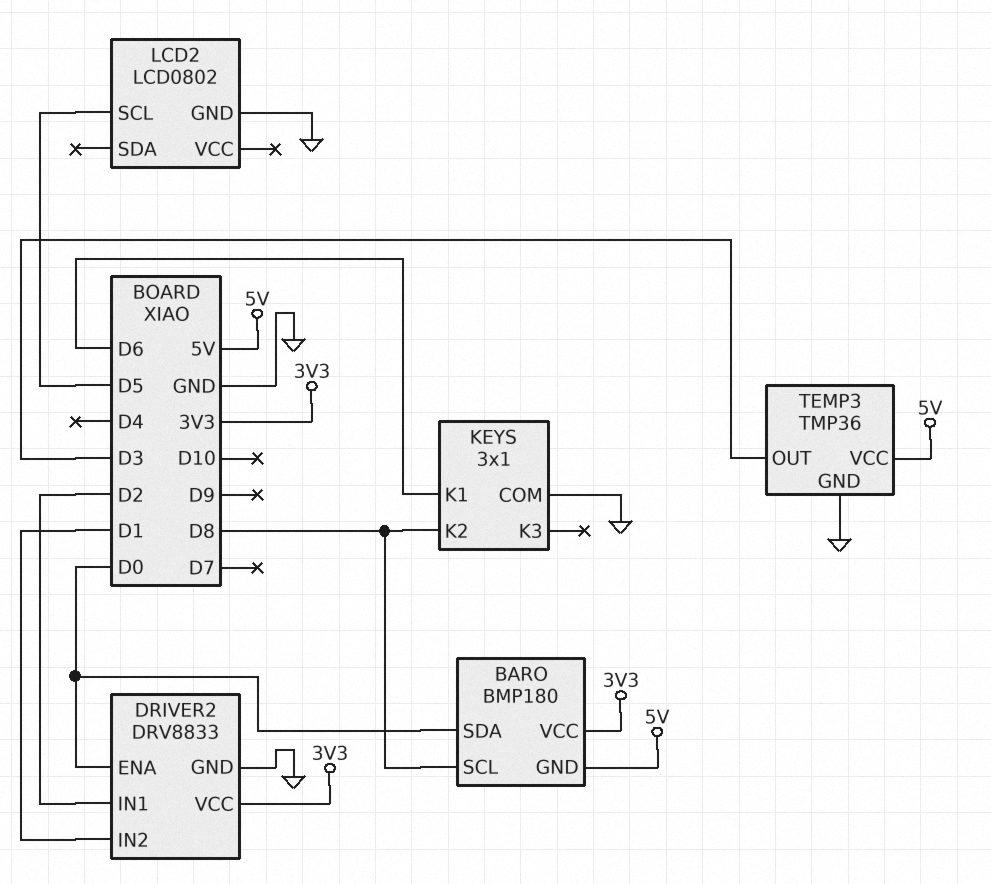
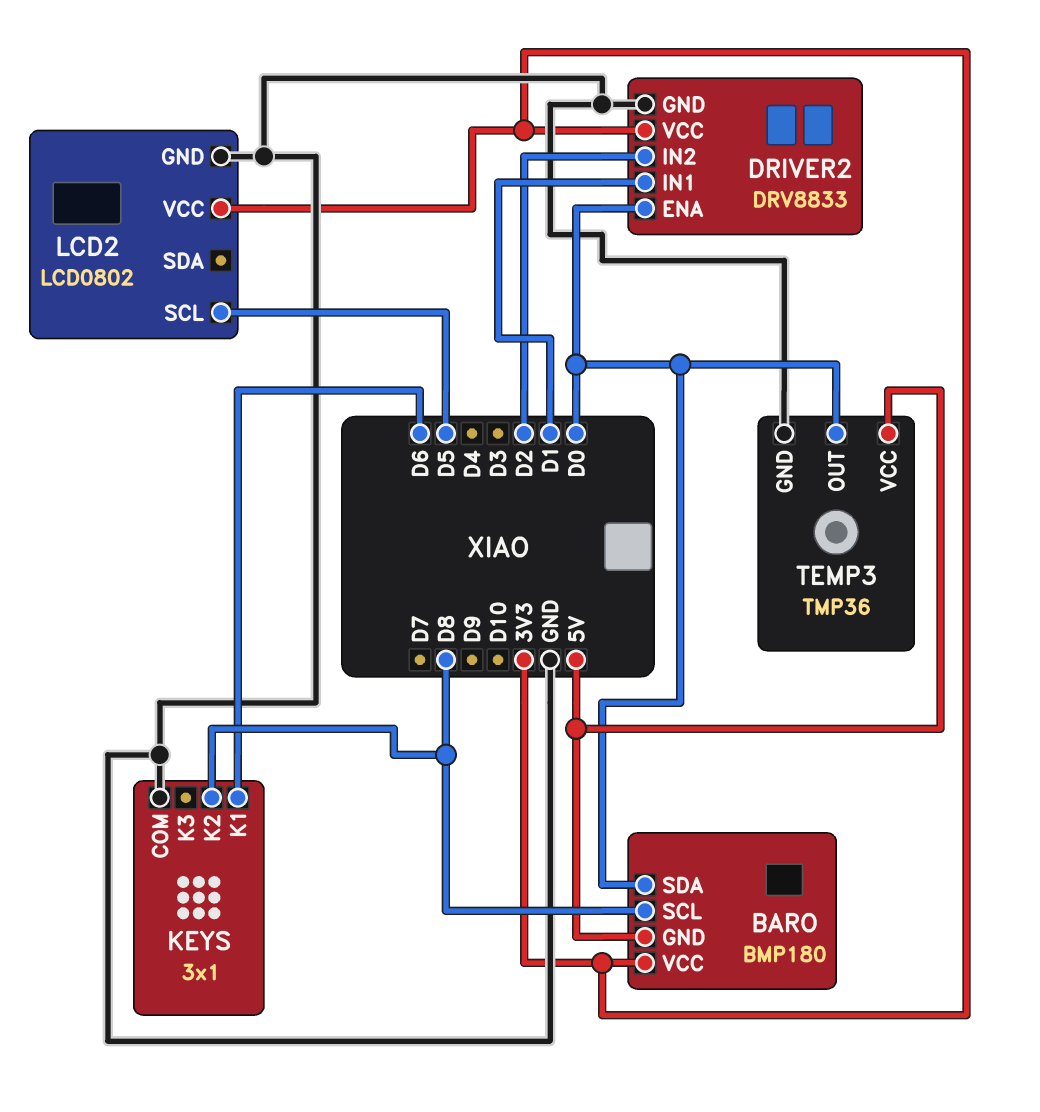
DRIVER2 pin IN1: D2 -> D1
DRIVER2 pin IN2: D1 -> D2
LCD2 pin VCC: none -> 3V3
TEMP3 pin OUT: D3 -> D0

